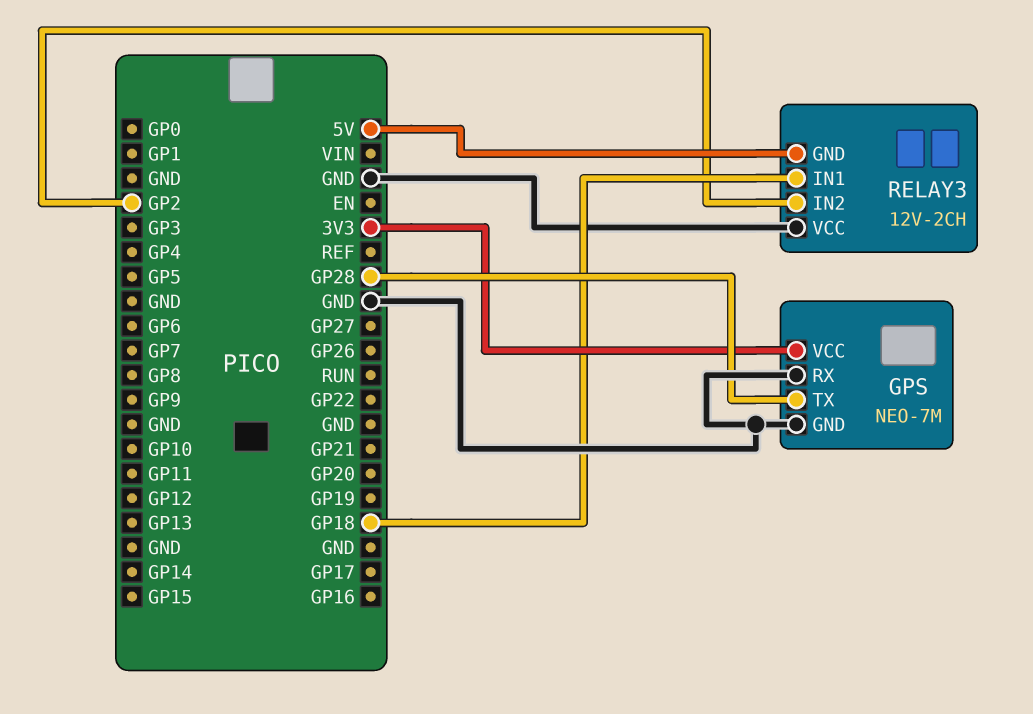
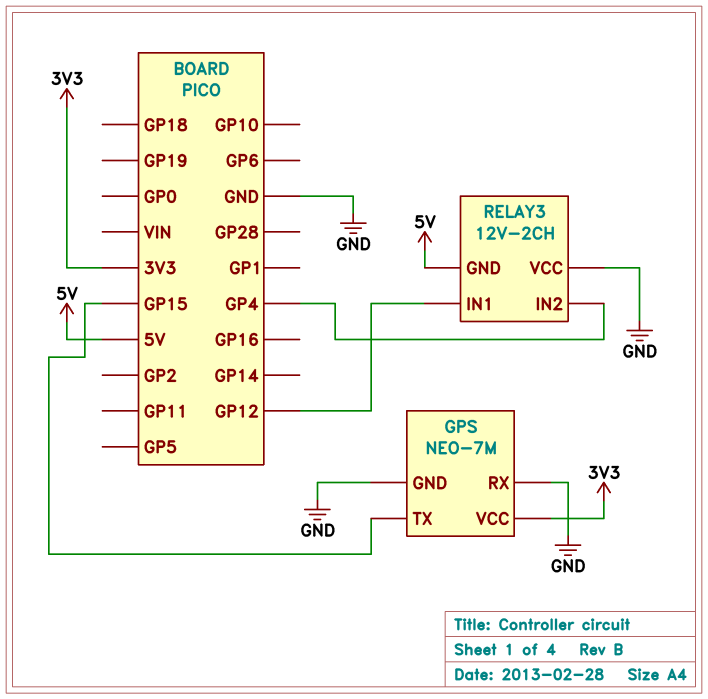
GPS pin TX: GP28 -> GP15
RELAY3 pin IN1: GP18 -> GP12
RELAY3 pin IN2: GP2 -> GP4

